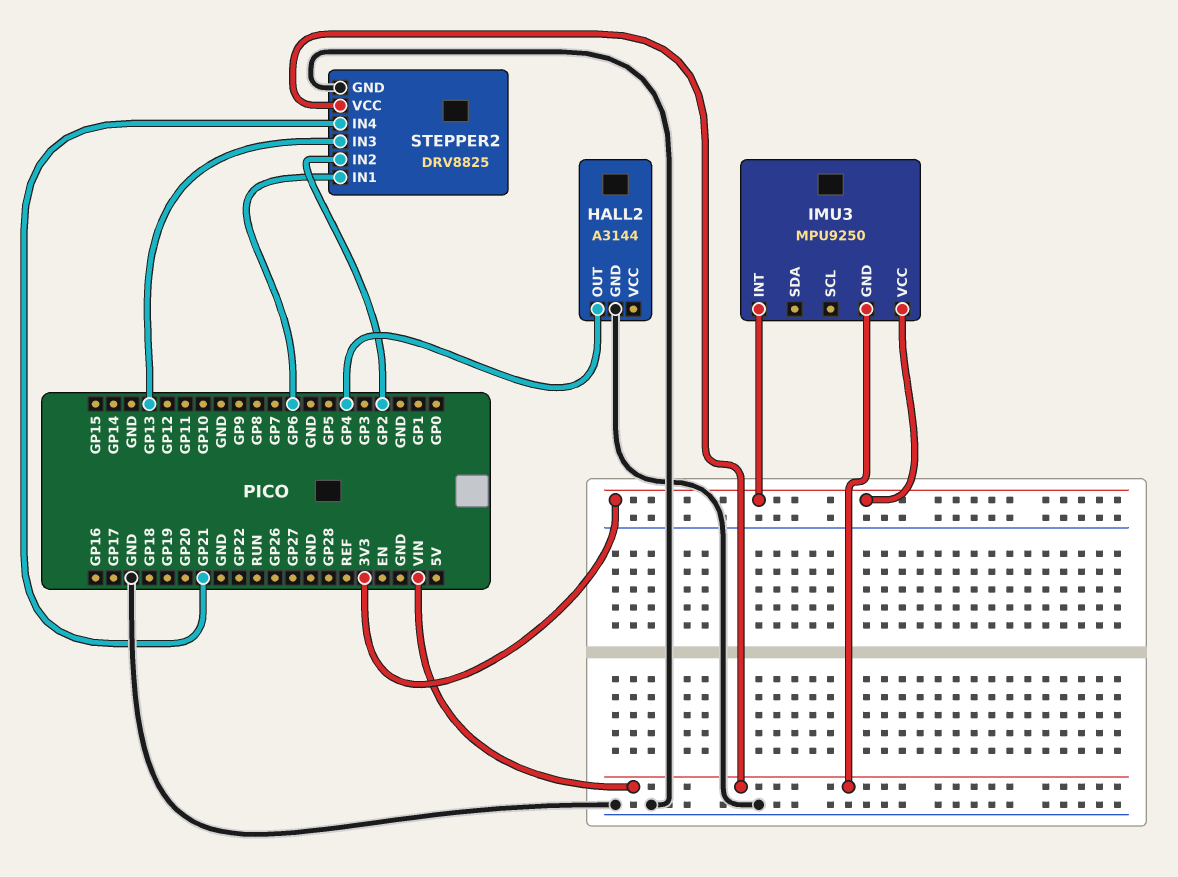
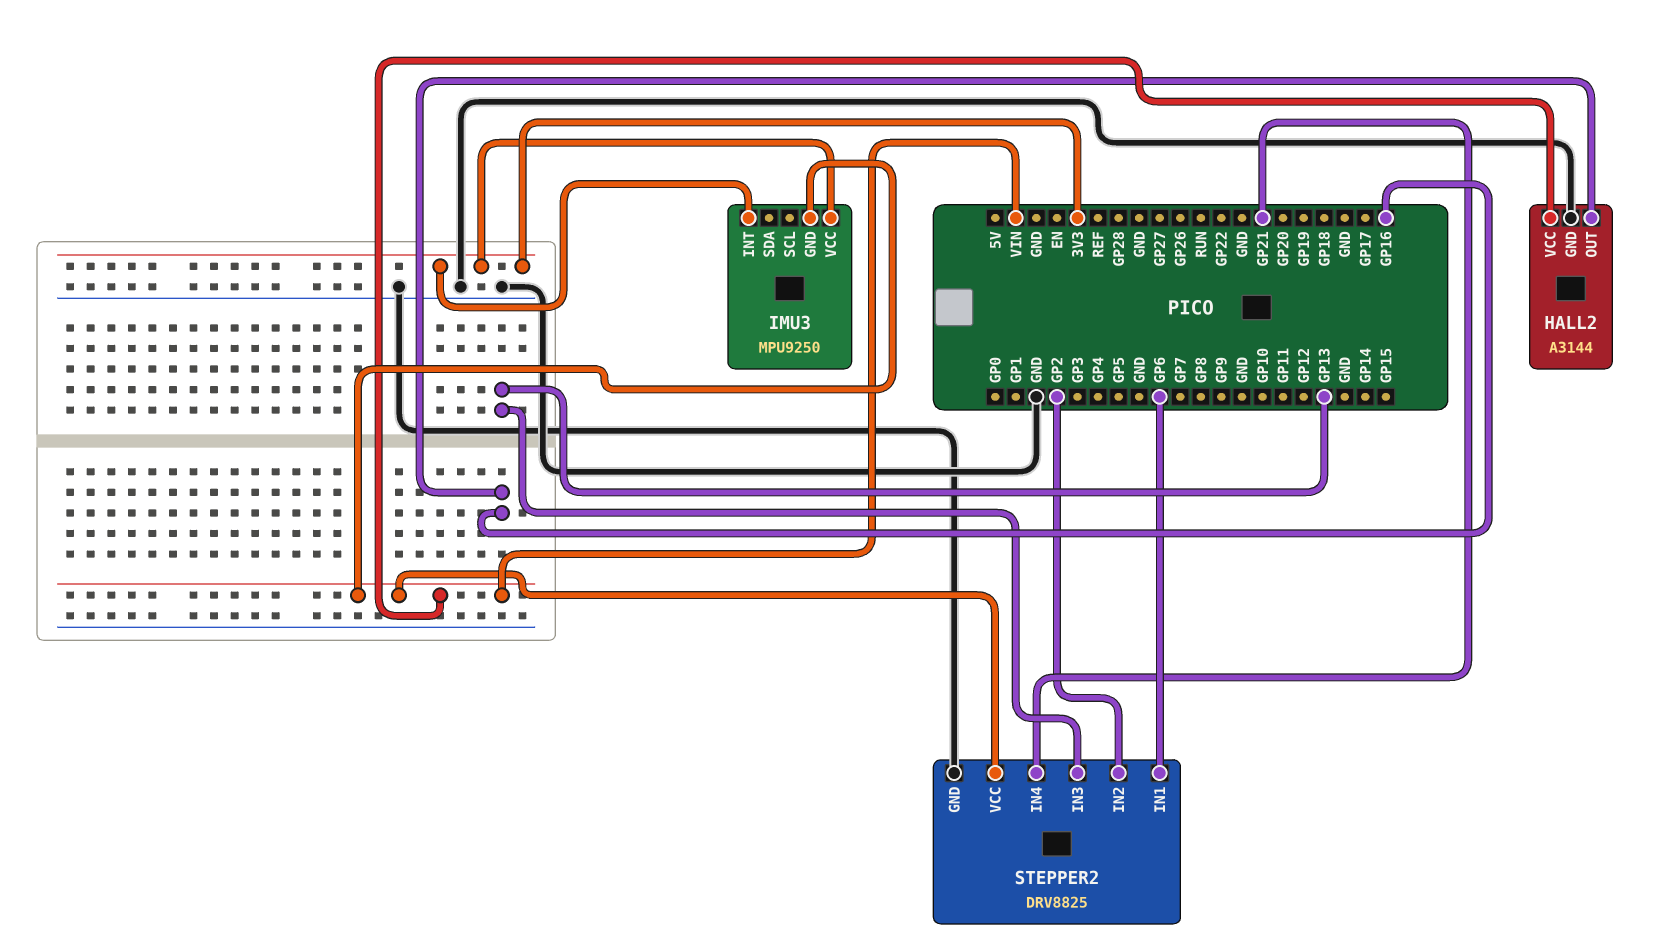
HALL2 pin OUT: GP4 -> GP16
HALL2 pin VCC: none -> VIN

